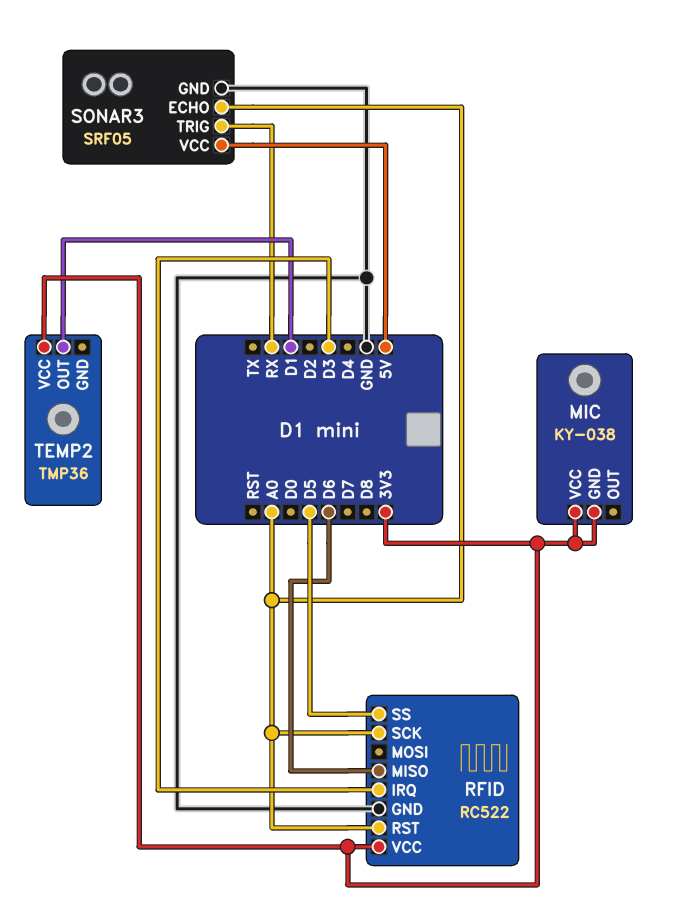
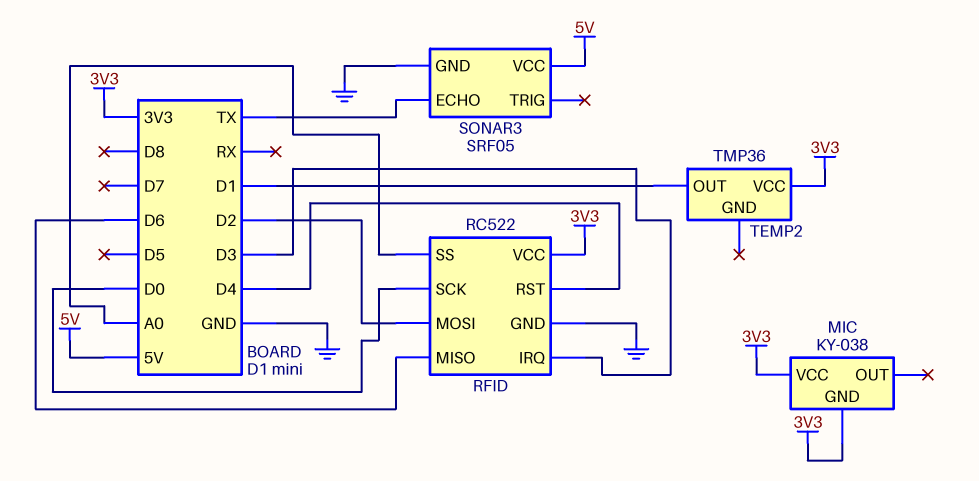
RFID pin MOSI: none -> D2
RFID pin RST: A0 -> D4
RFID pin SCK: A0 -> D0
RFID pin SS: D5 -> A0
SONAR3 pin ECHO: A0 -> TX
SONAR3 pin TRIG: RX -> none

